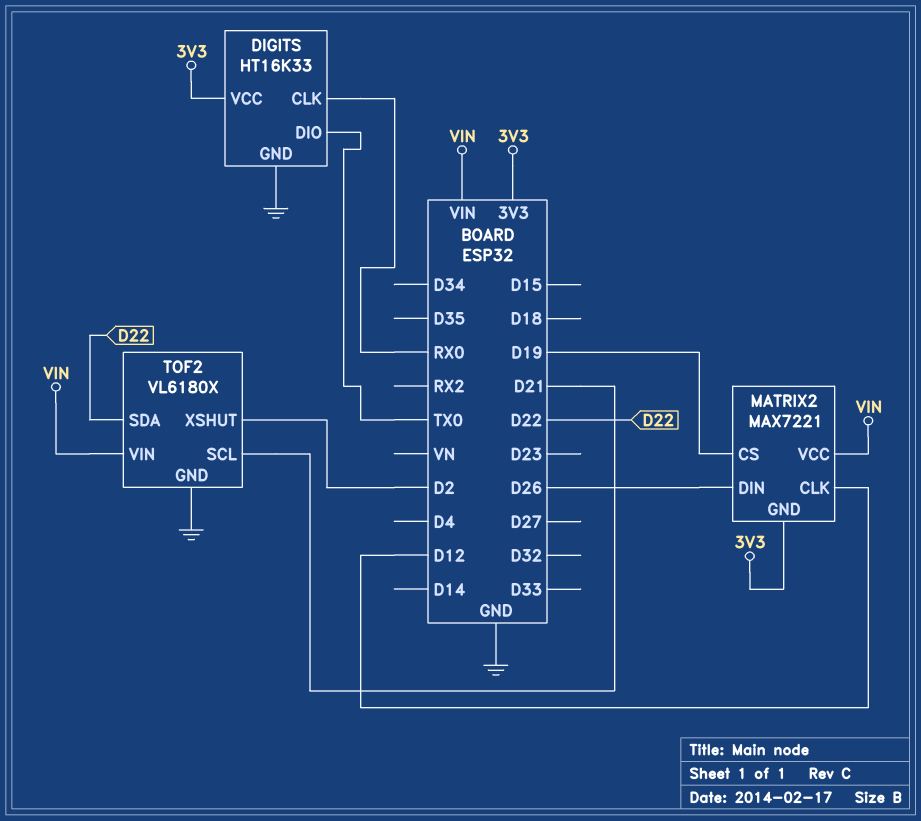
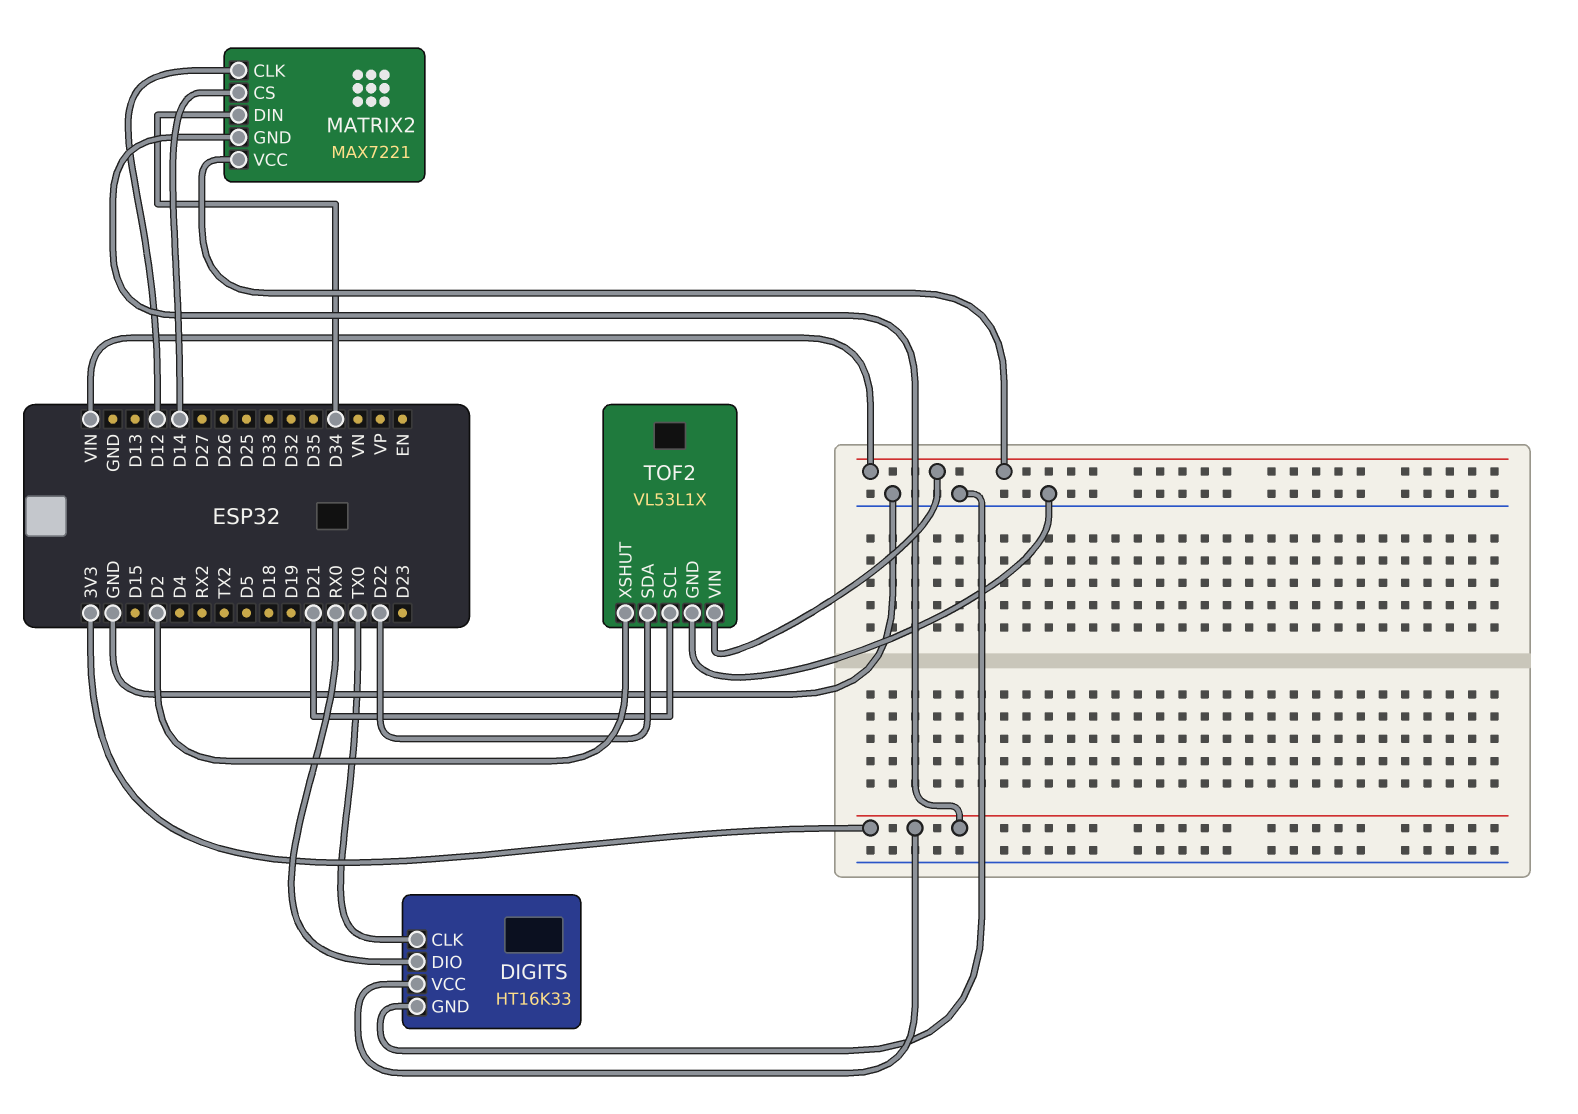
DIGITS pin CLK: RX0 -> TX0
DIGITS pin DIO: TX0 -> RX0
MATRIX2 pin CS: D19 -> D14
MATRIX2 pin DIN: D26 -> D34
TOF2: VL6180X -> VL53L1X

